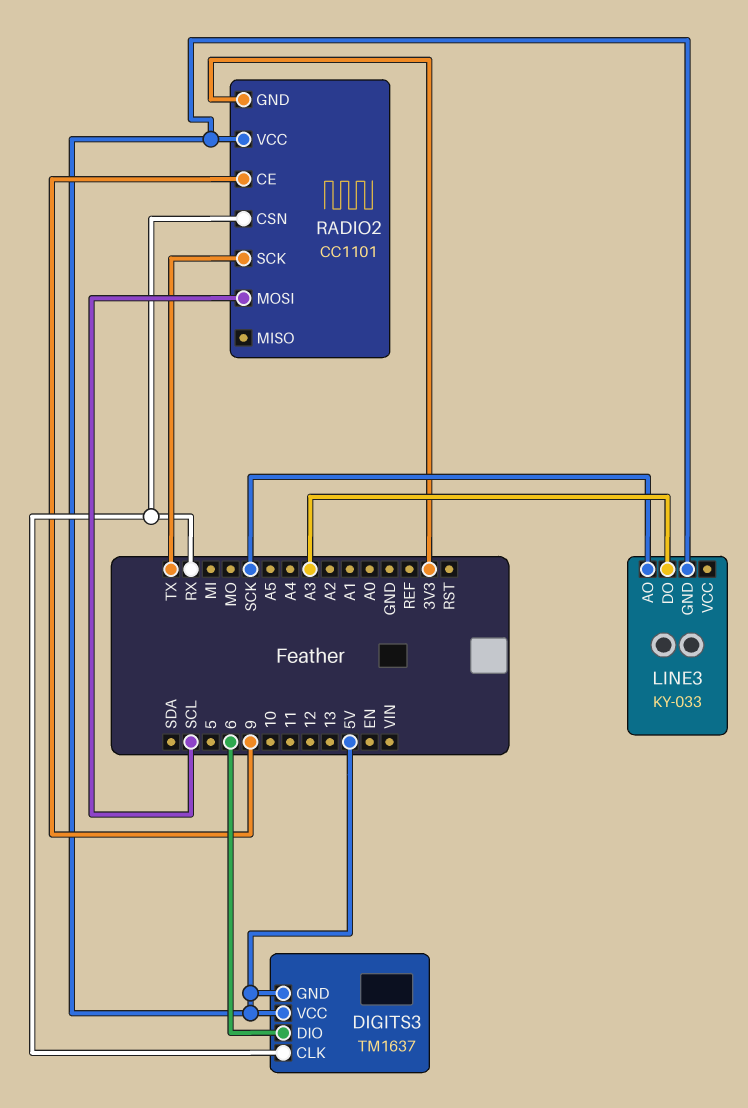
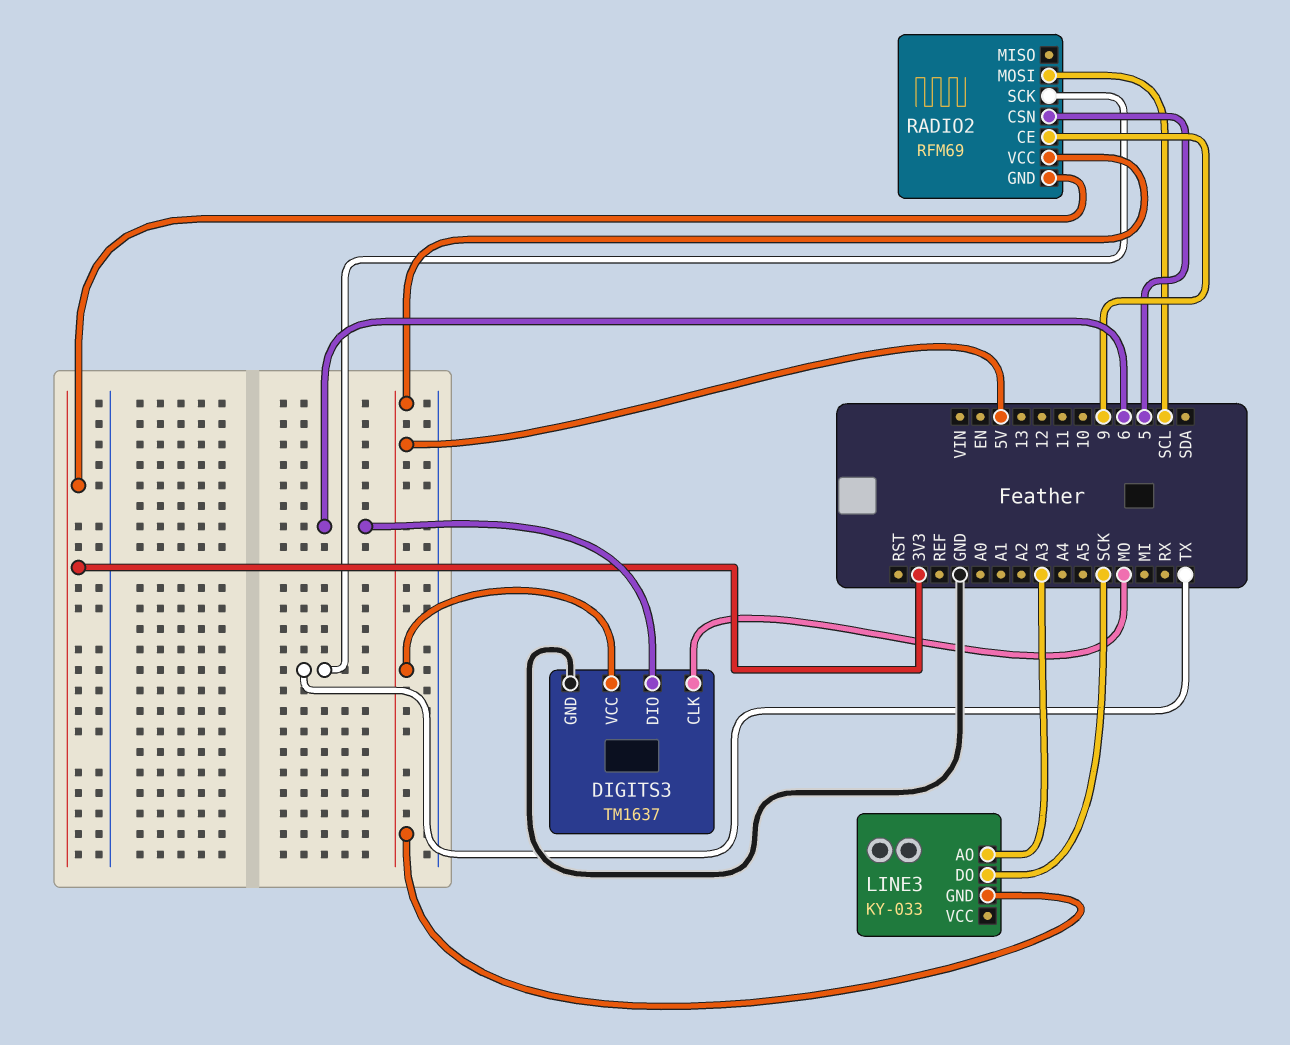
DIGITS3 pin CLK: RX -> MO
DIGITS3 pin GND: 5V -> GND
LINE3 pin AO: SCK -> A3
LINE3 pin DO: A3 -> SCK
RADIO2: CC1101 -> RFM69
RADIO2 pin CSN: RX -> 5

